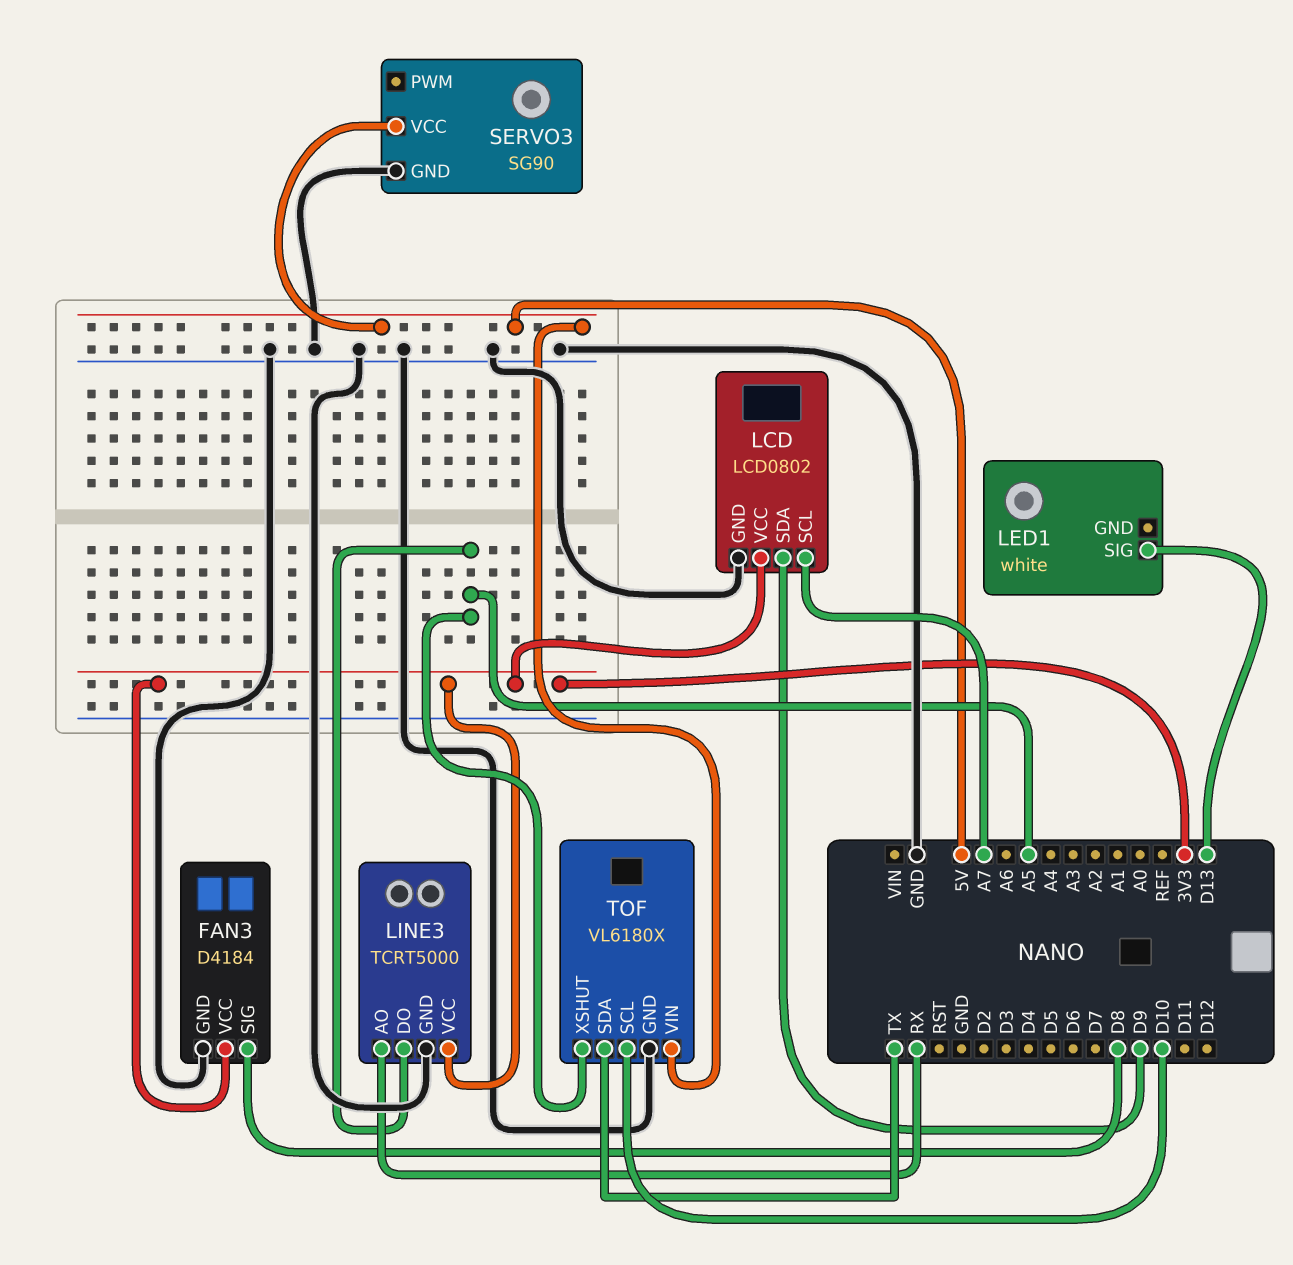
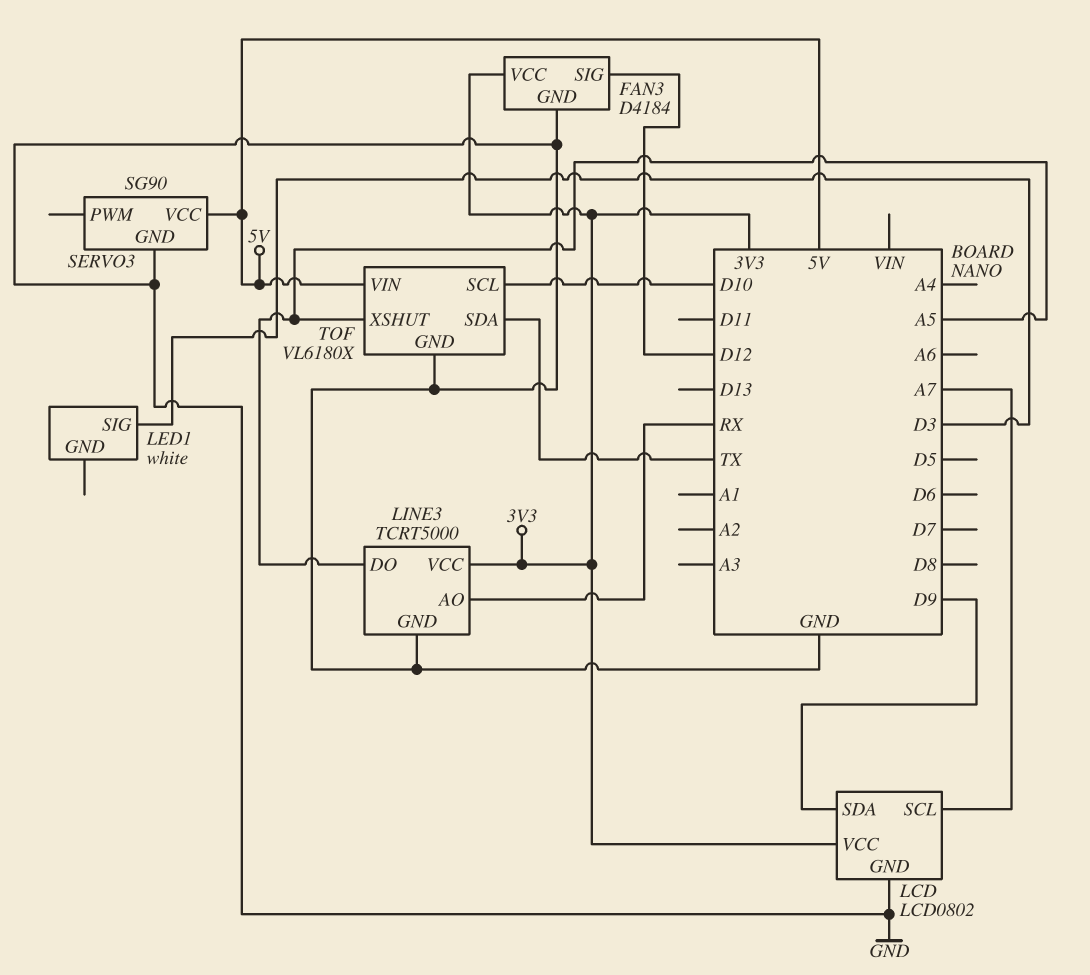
FAN3 pin SIG: D8 -> D12
LED1 pin SIG: D13 -> D3

